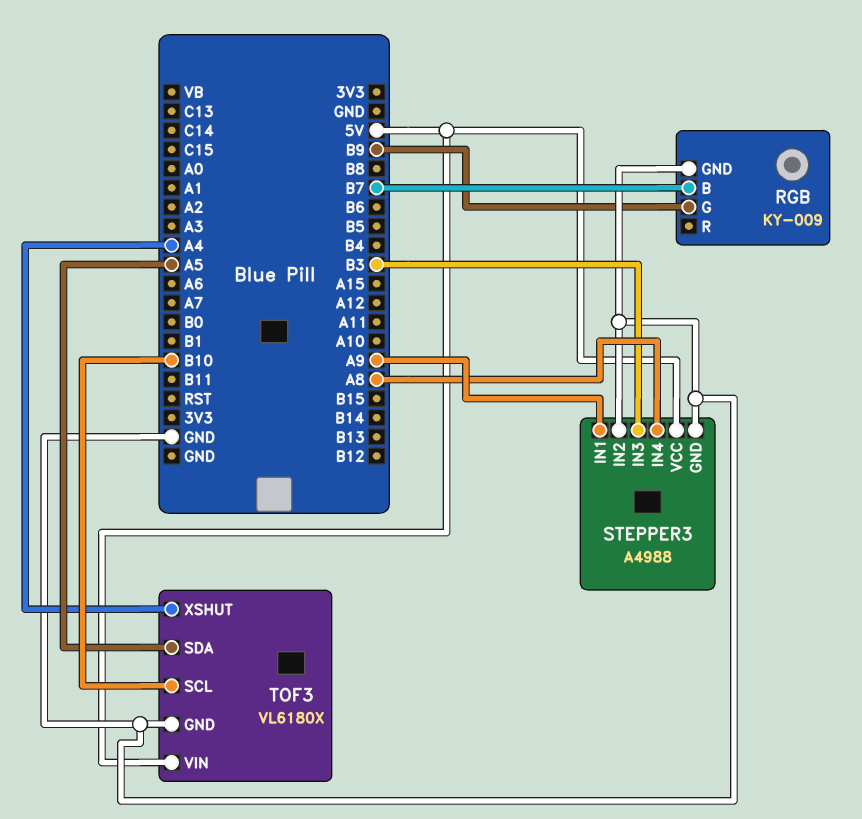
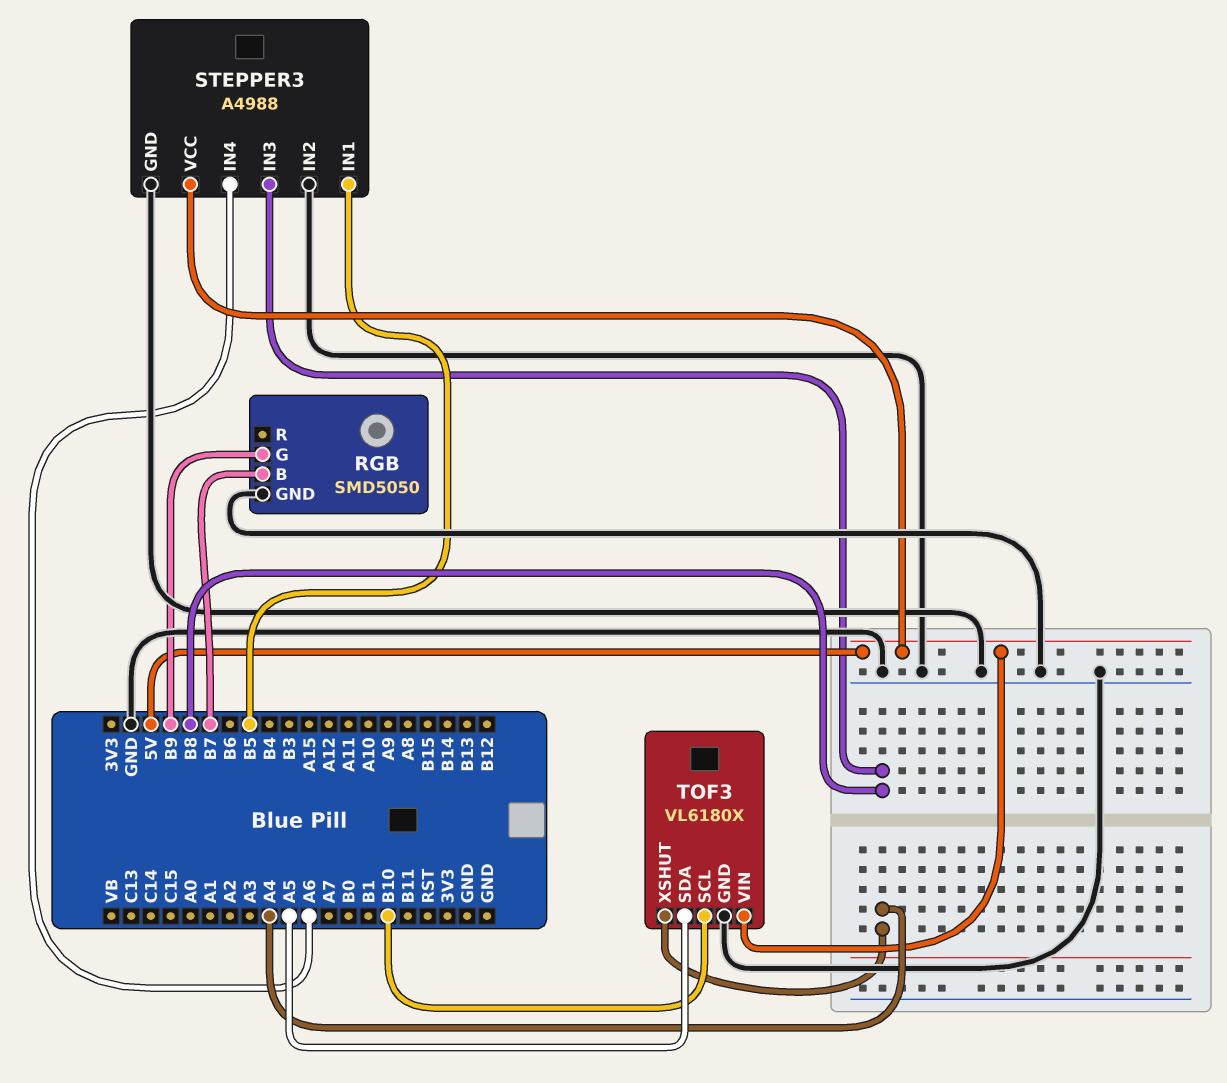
RGB: KY-009 -> SMD5050
STEPPER3 pin IN1: A9 -> B5
STEPPER3 pin IN3: B3 -> B8
STEPPER3 pin IN4: A8 -> A6

